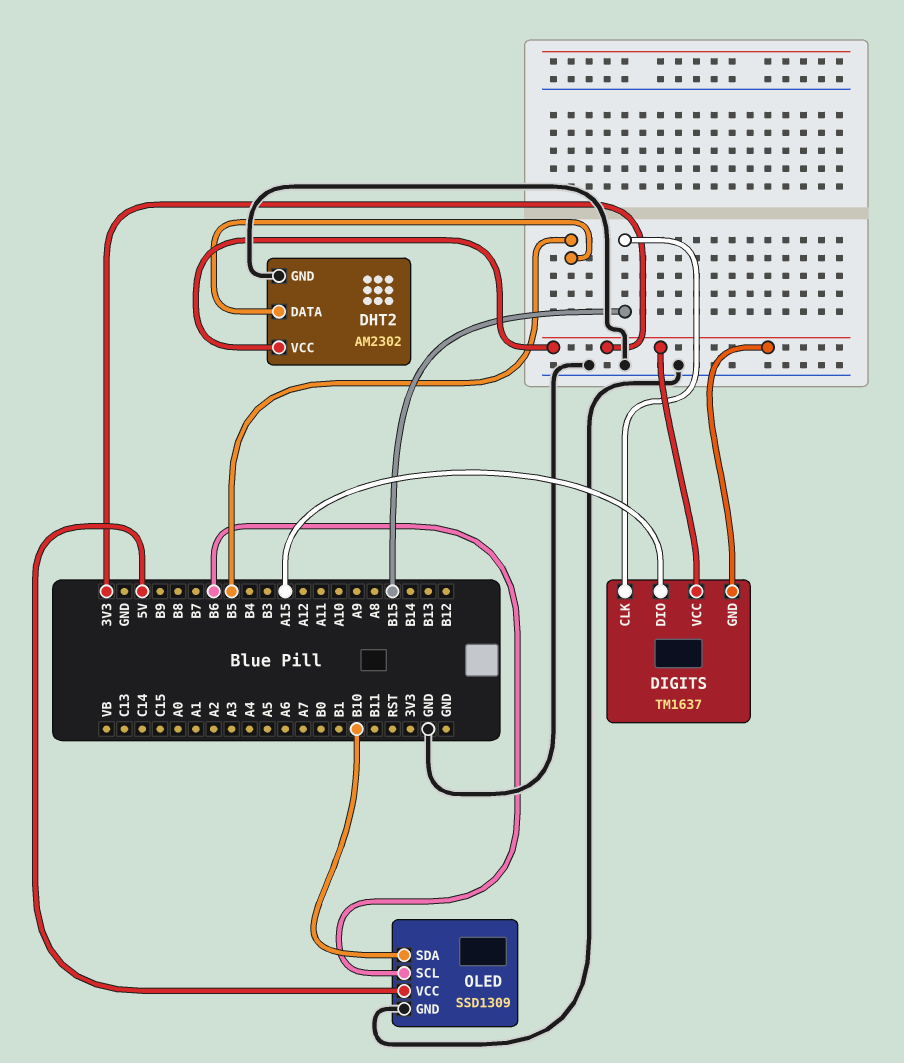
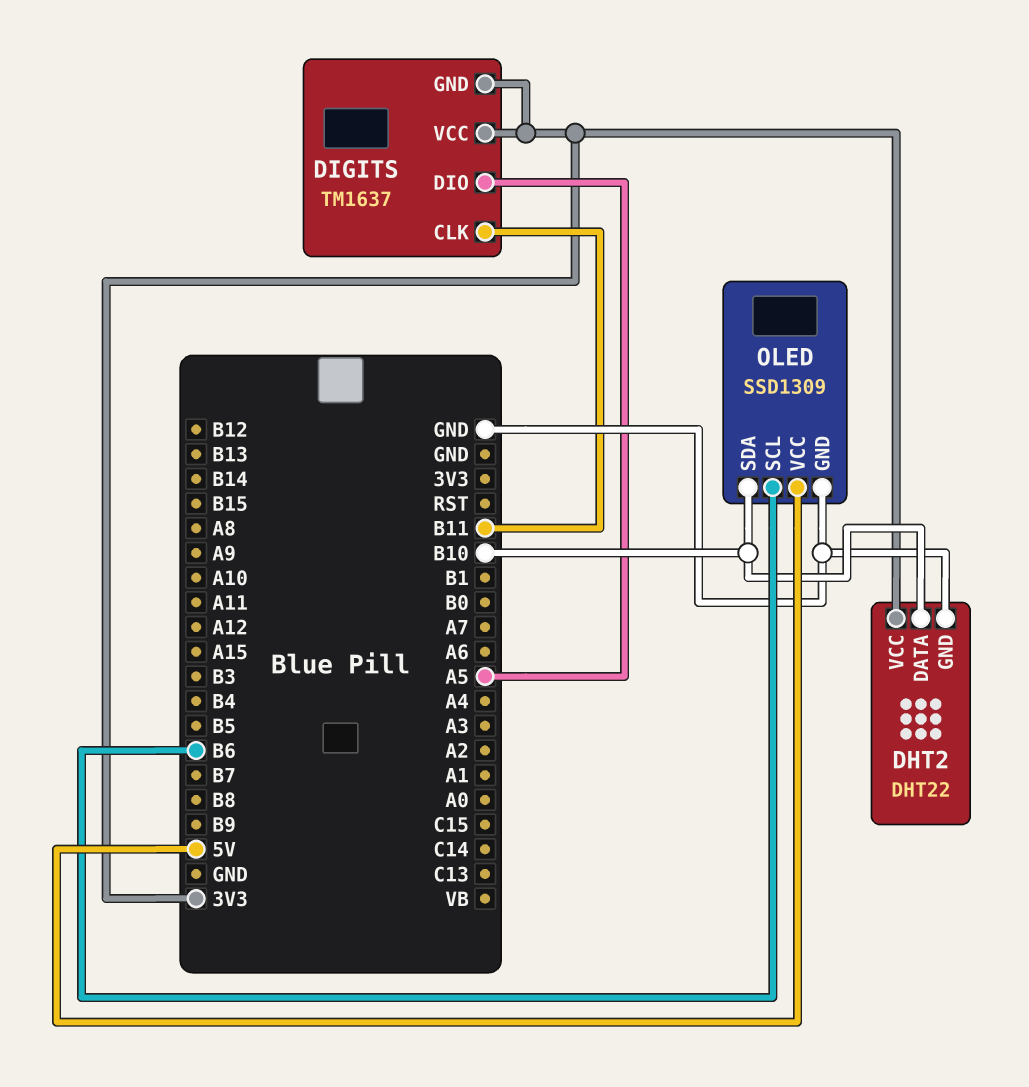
DHT2: AM2302 -> DHT22
DHT2 pin DATA: B5 -> B10
DIGITS pin CLK: B15 -> B11
DIGITS pin DIO: A15 -> A5

